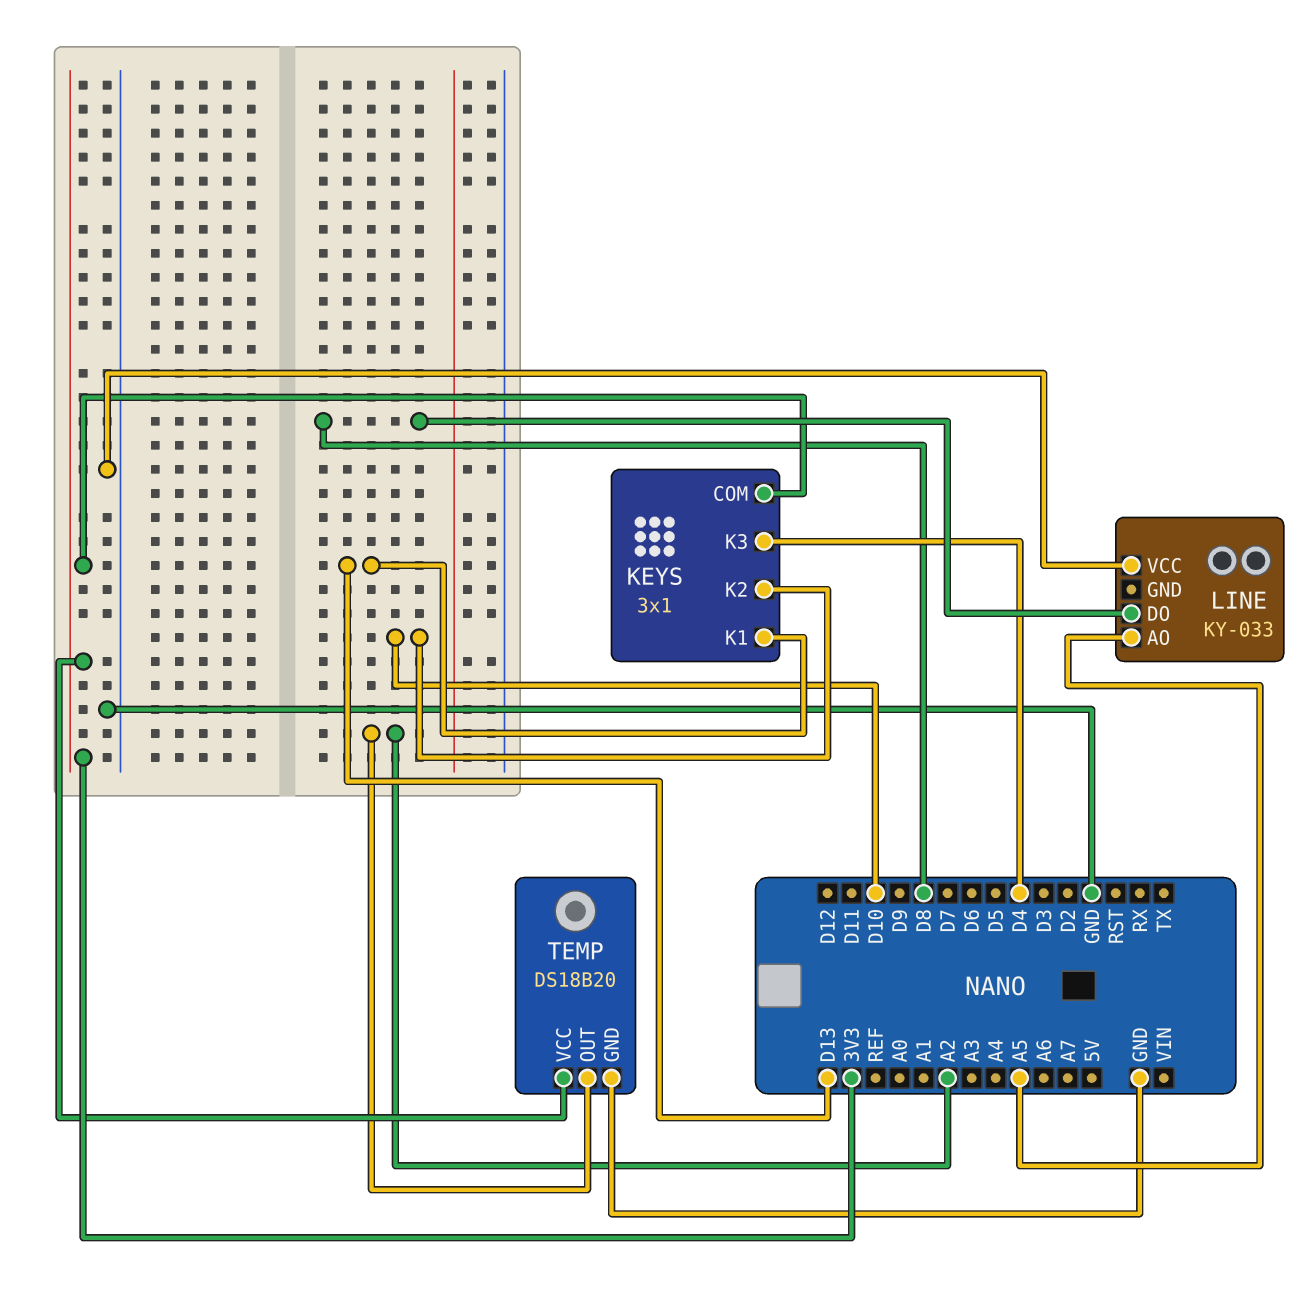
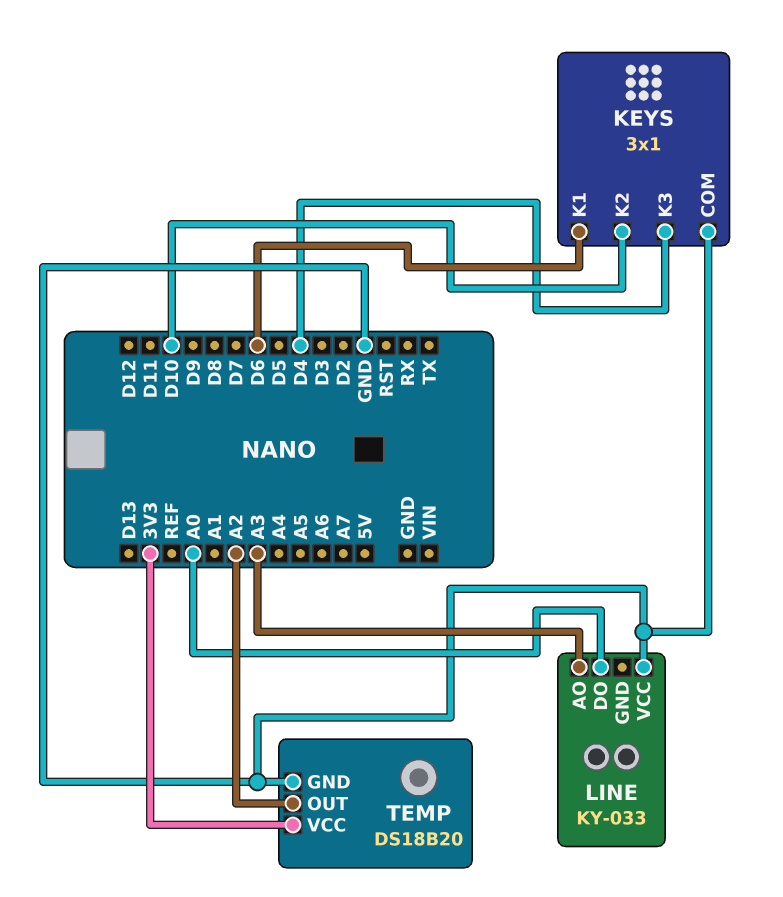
KEYS pin COM: 3V3 -> GND
KEYS pin K1: D13 -> D6
LINE pin AO: A5 -> A3
LINE pin DO: D8 -> A0

